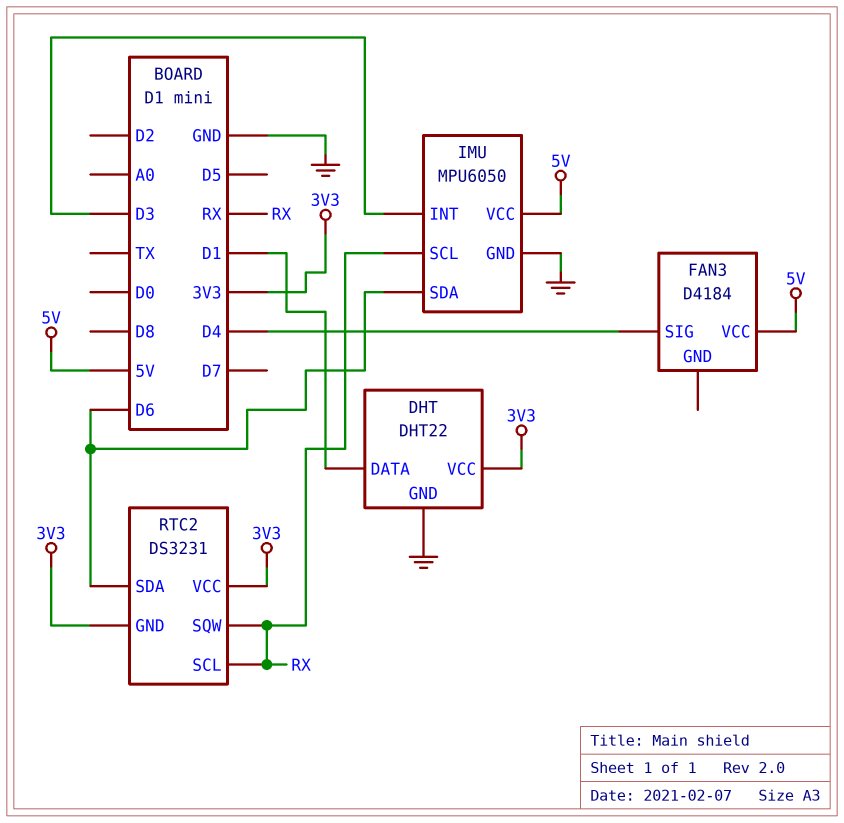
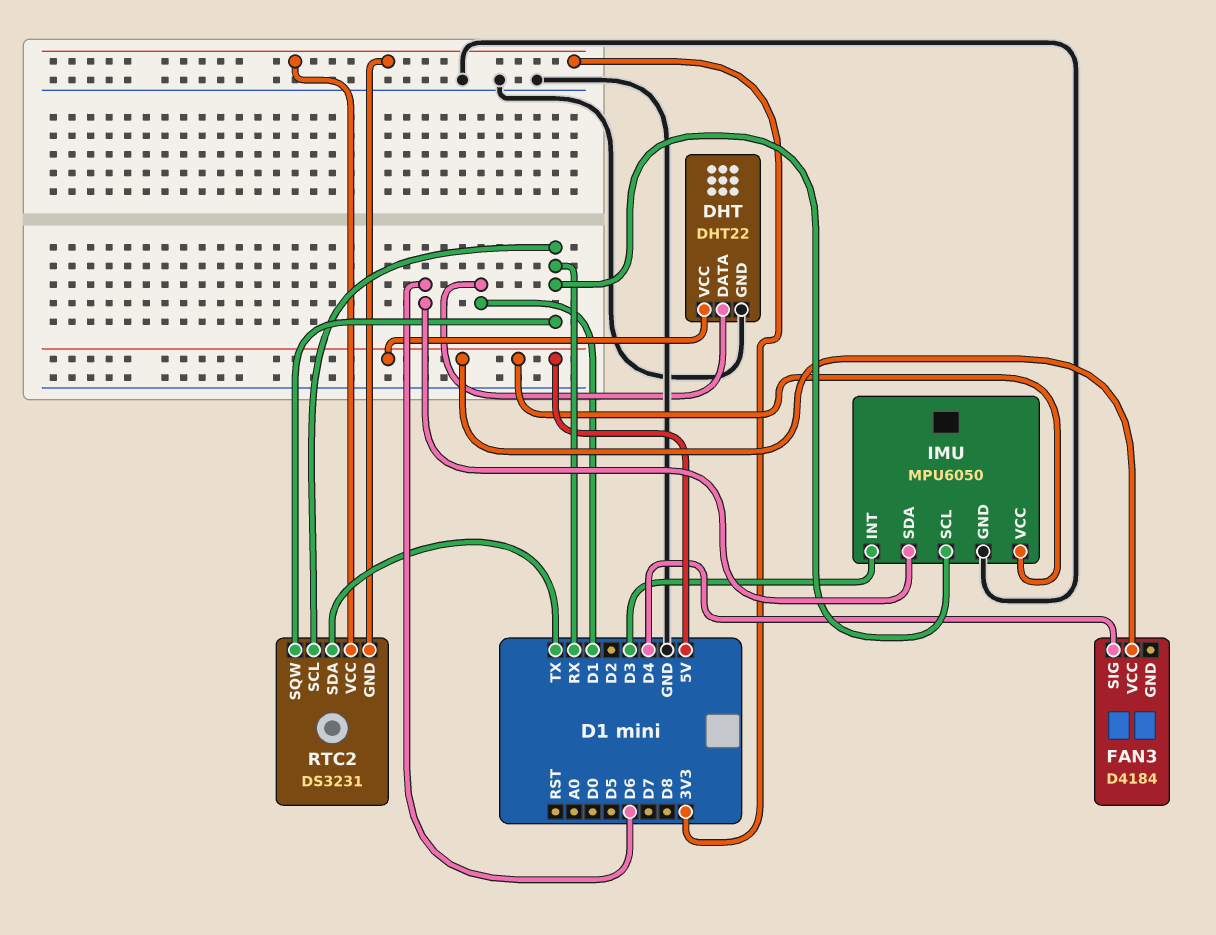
DHT pin VCC: 3V3 -> 5V
RTC2 pin SDA: D6 -> TX

